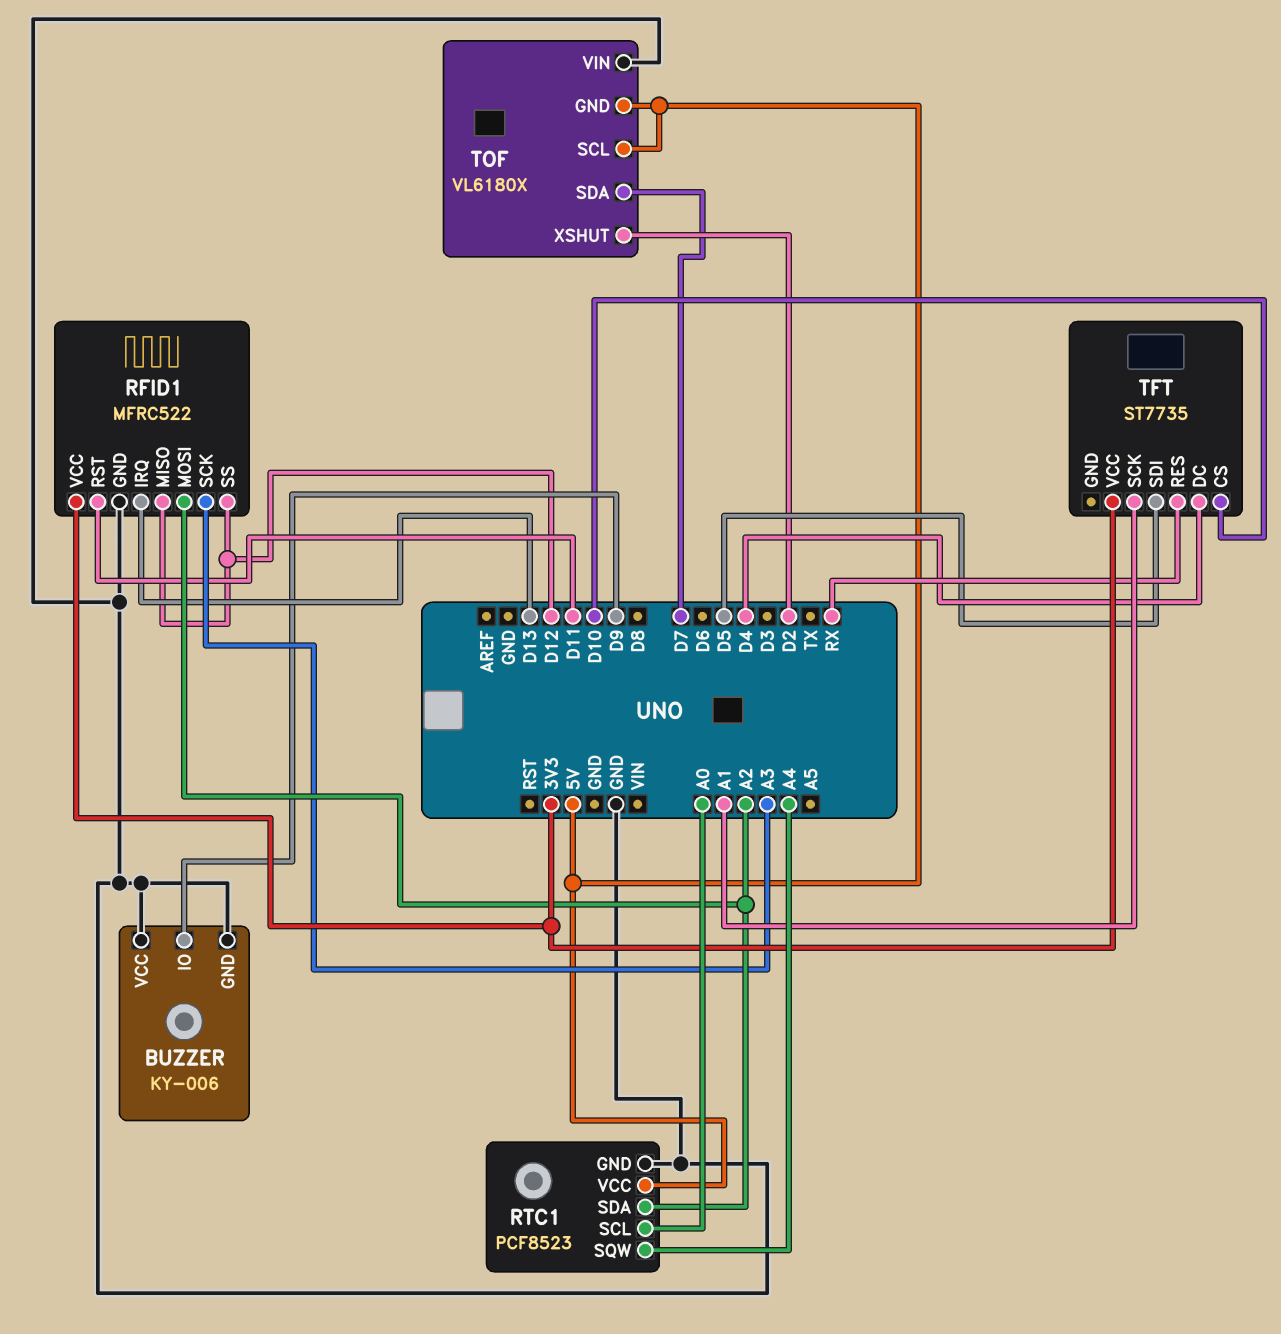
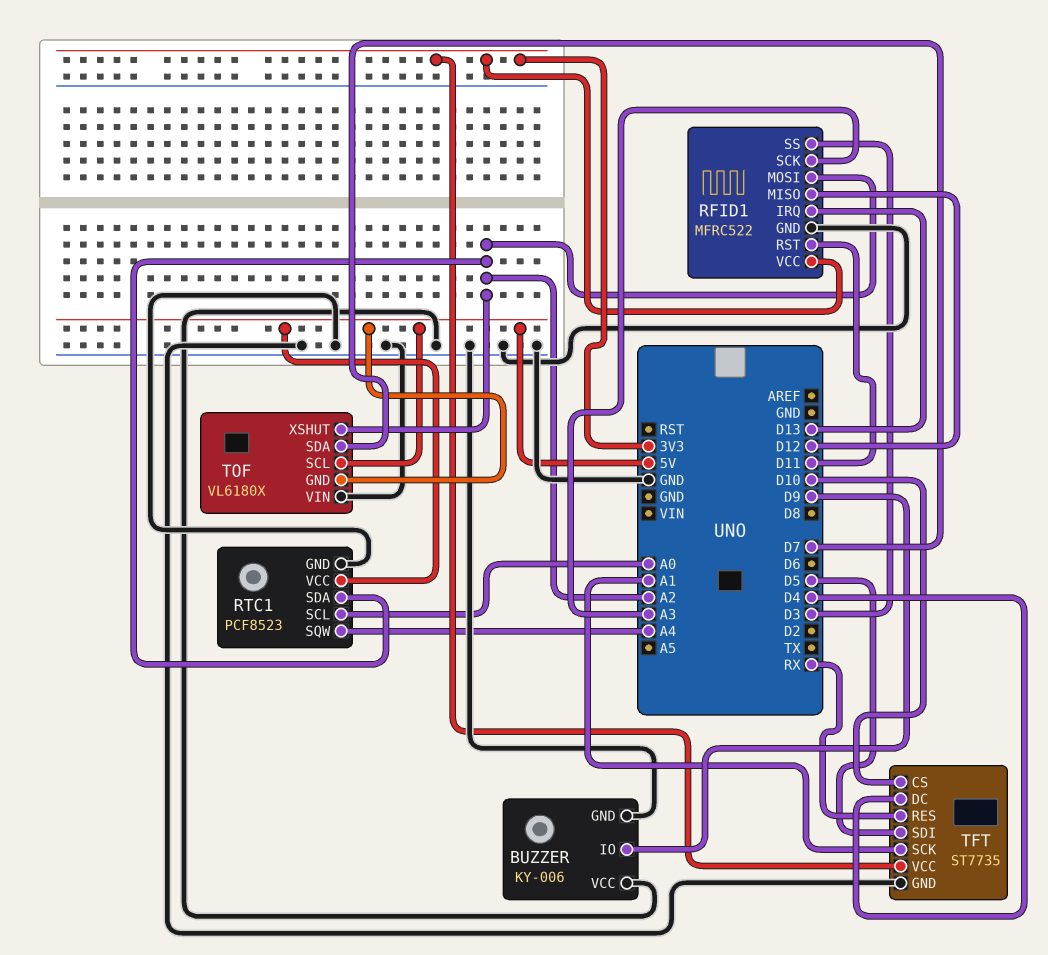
RFID1 pin SS: D12 -> D3
TFT pin GND: none -> GND
TOF pin XSHUT: D2 -> A2

